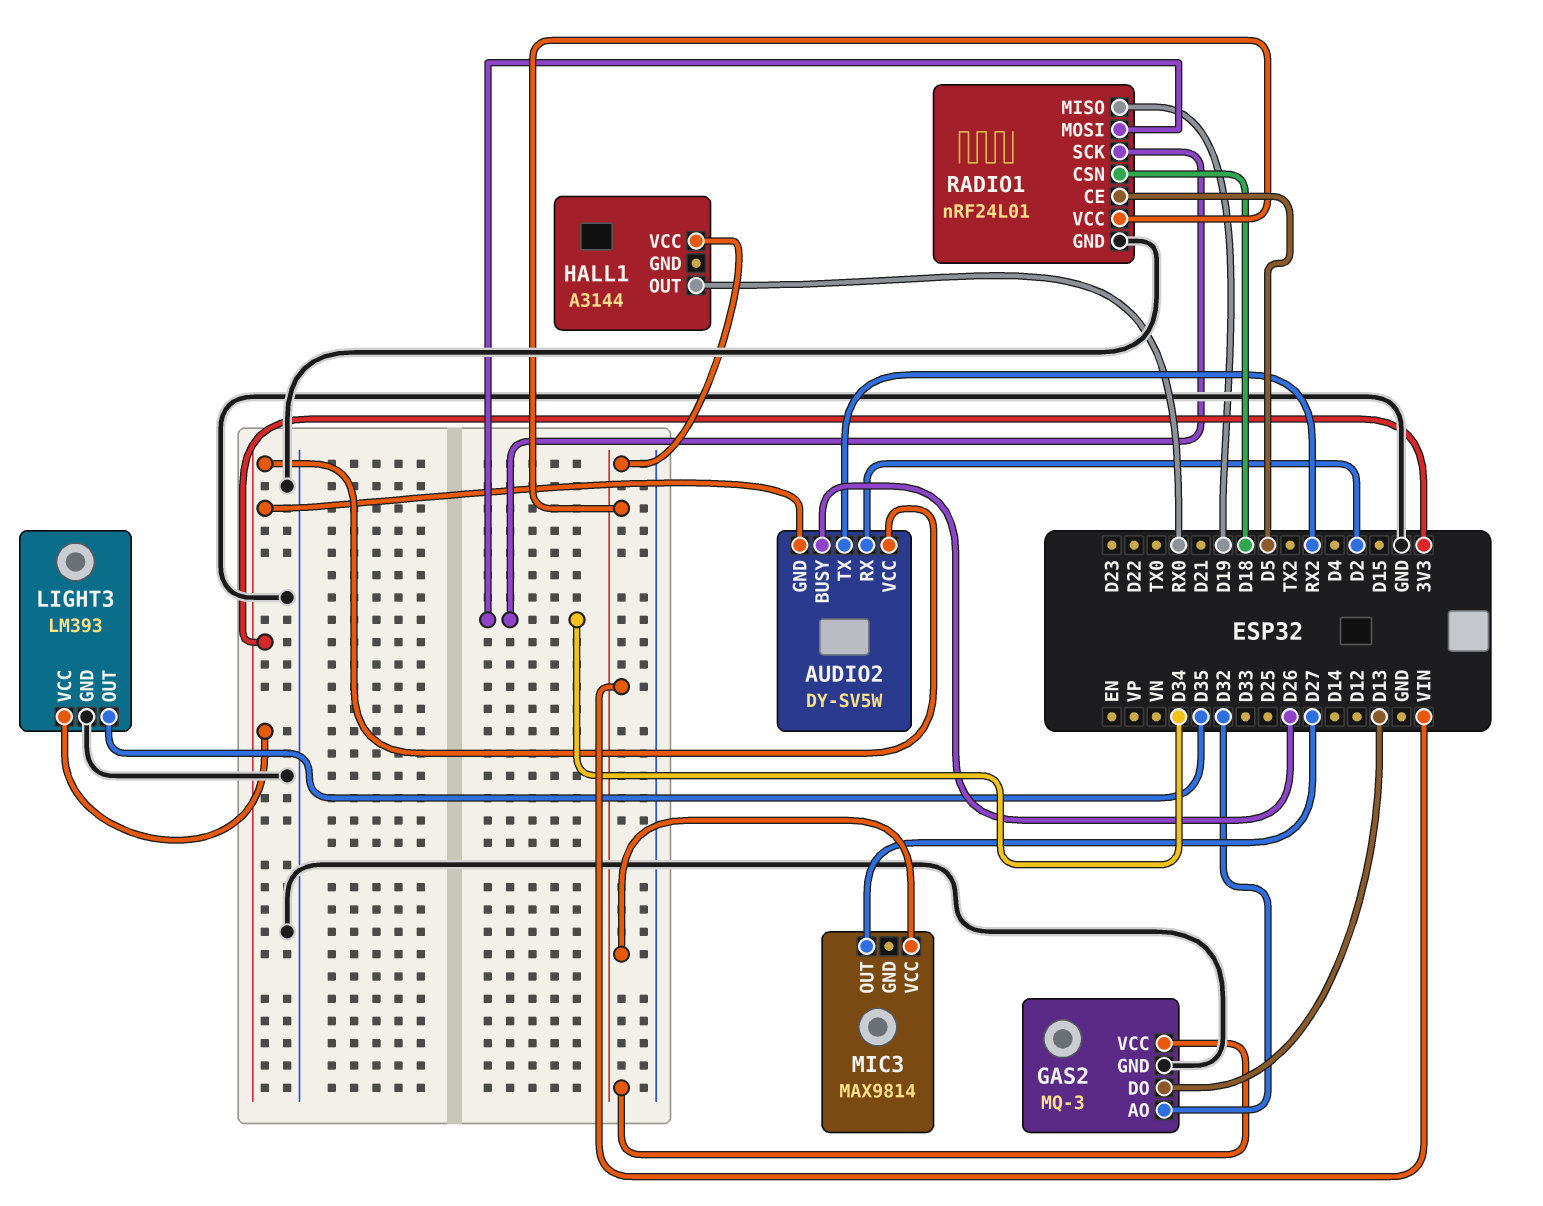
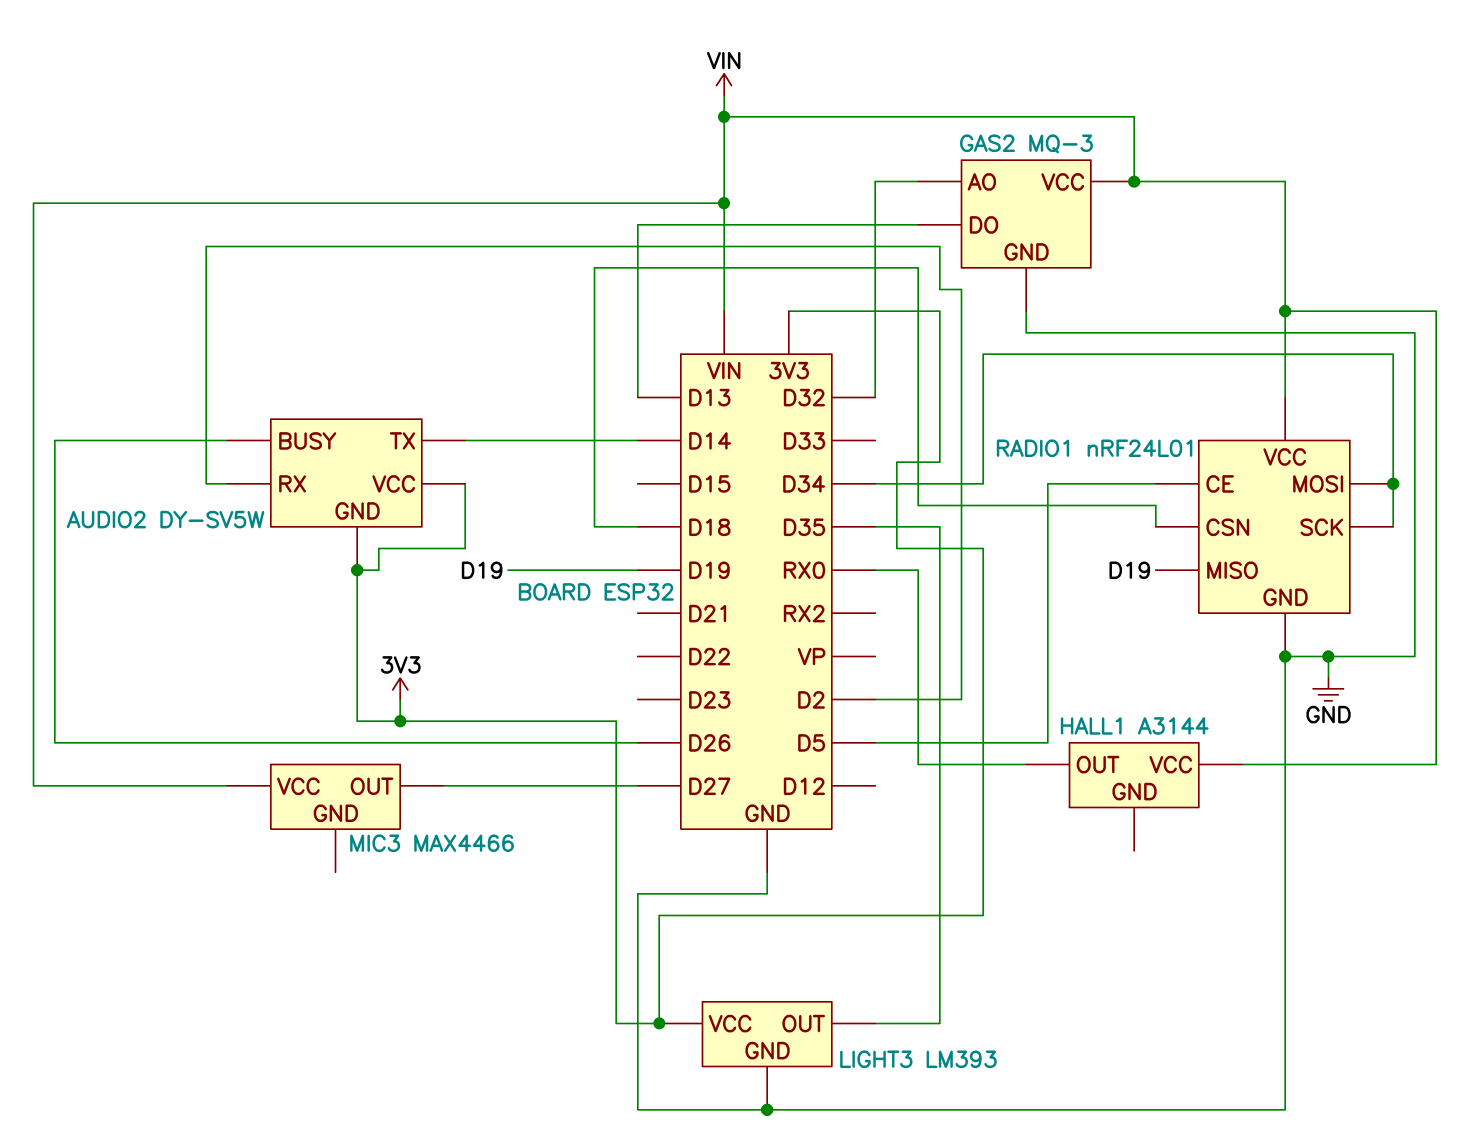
AUDIO2 pin TX: RX2 -> D14
MIC3: MAX9814 -> MAX4466

